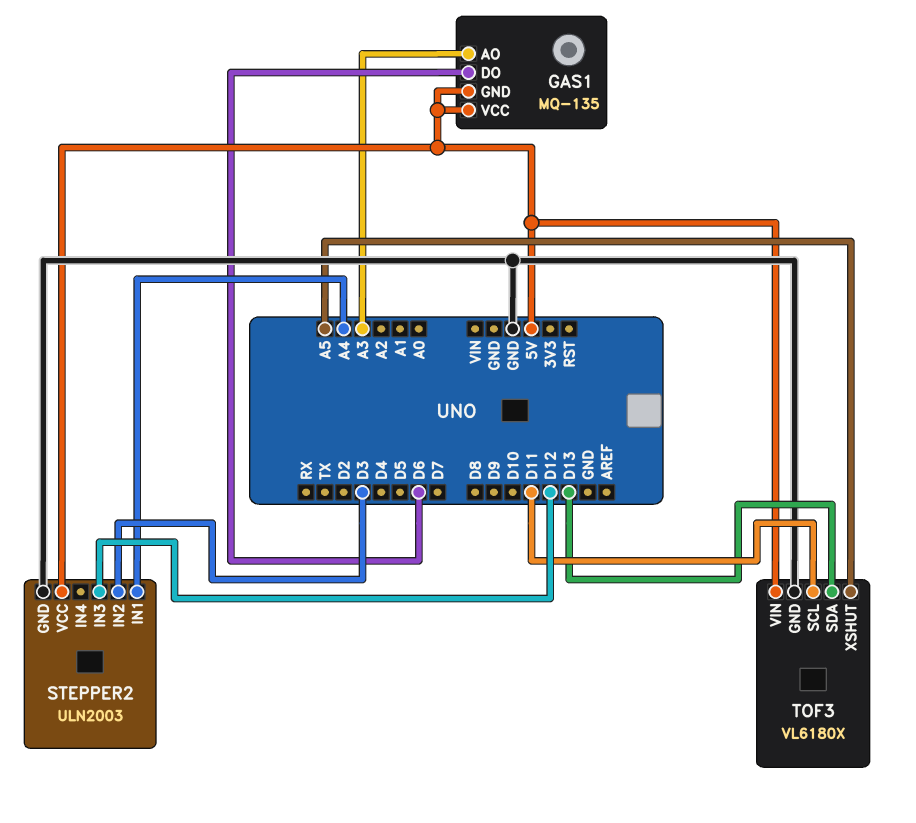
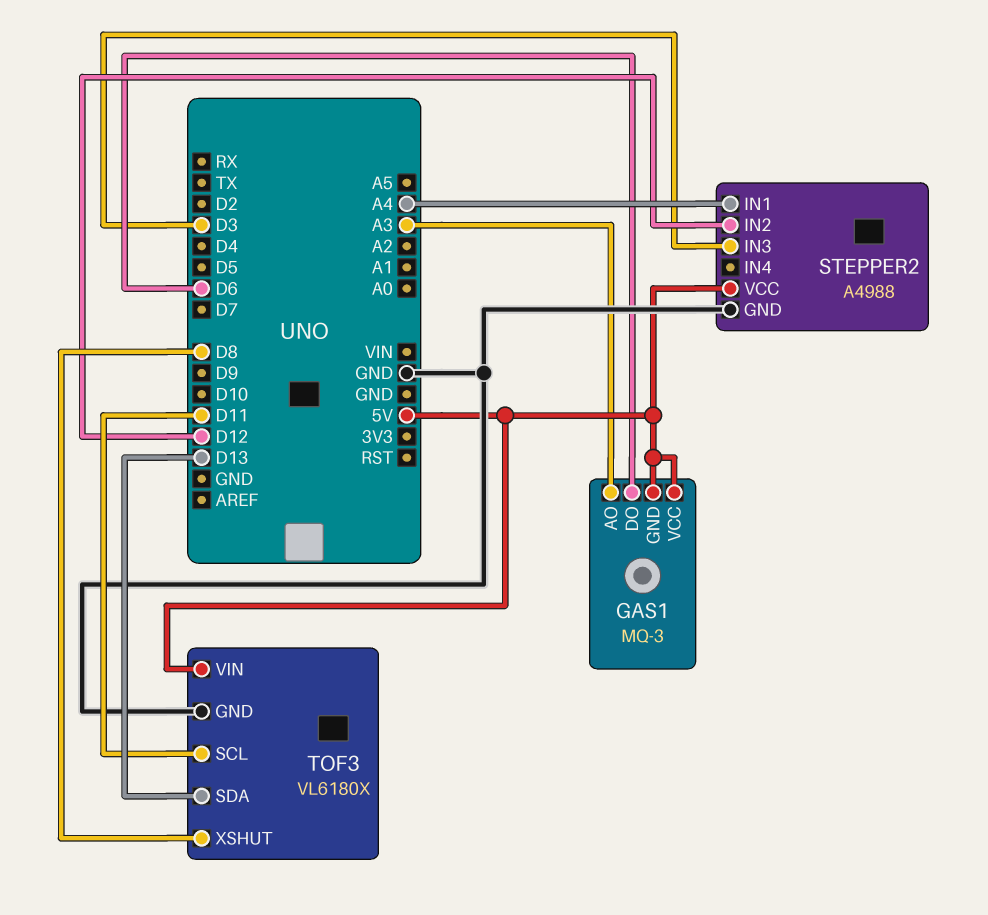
GAS1: MQ-135 -> MQ-3
STEPPER2: ULN2003 -> A4988
STEPPER2 pin IN2: D3 -> D12
STEPPER2 pin IN3: D12 -> D3
TOF3 pin XSHUT: A5 -> D8

